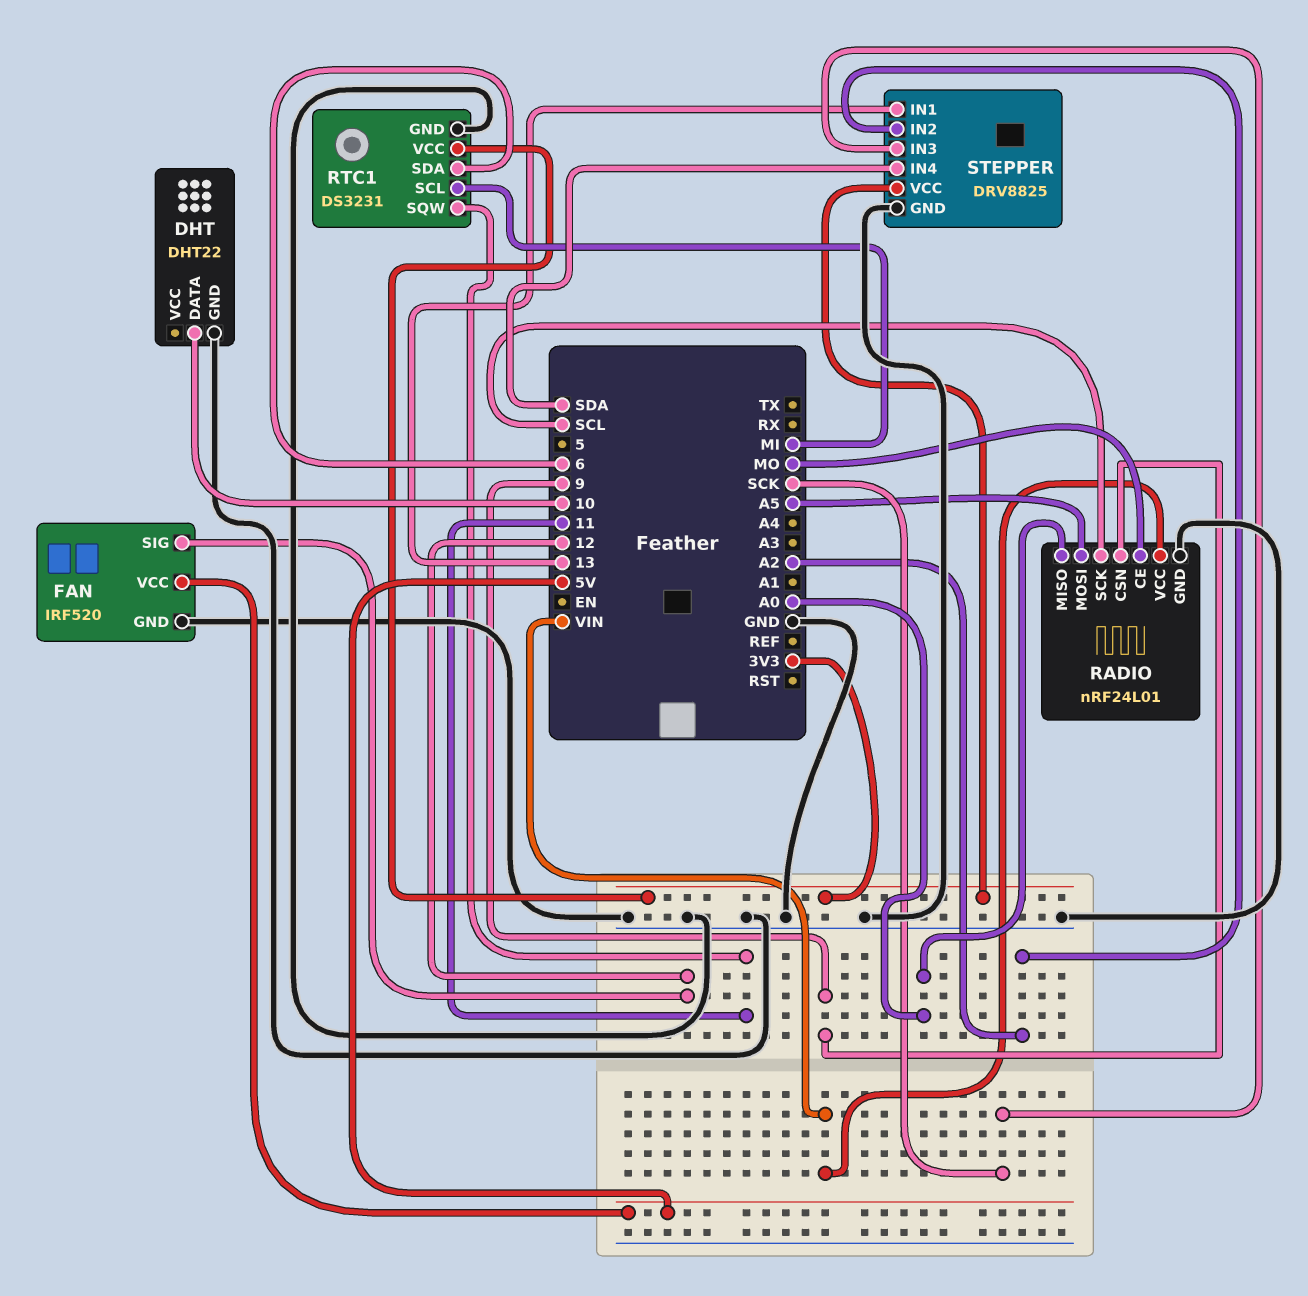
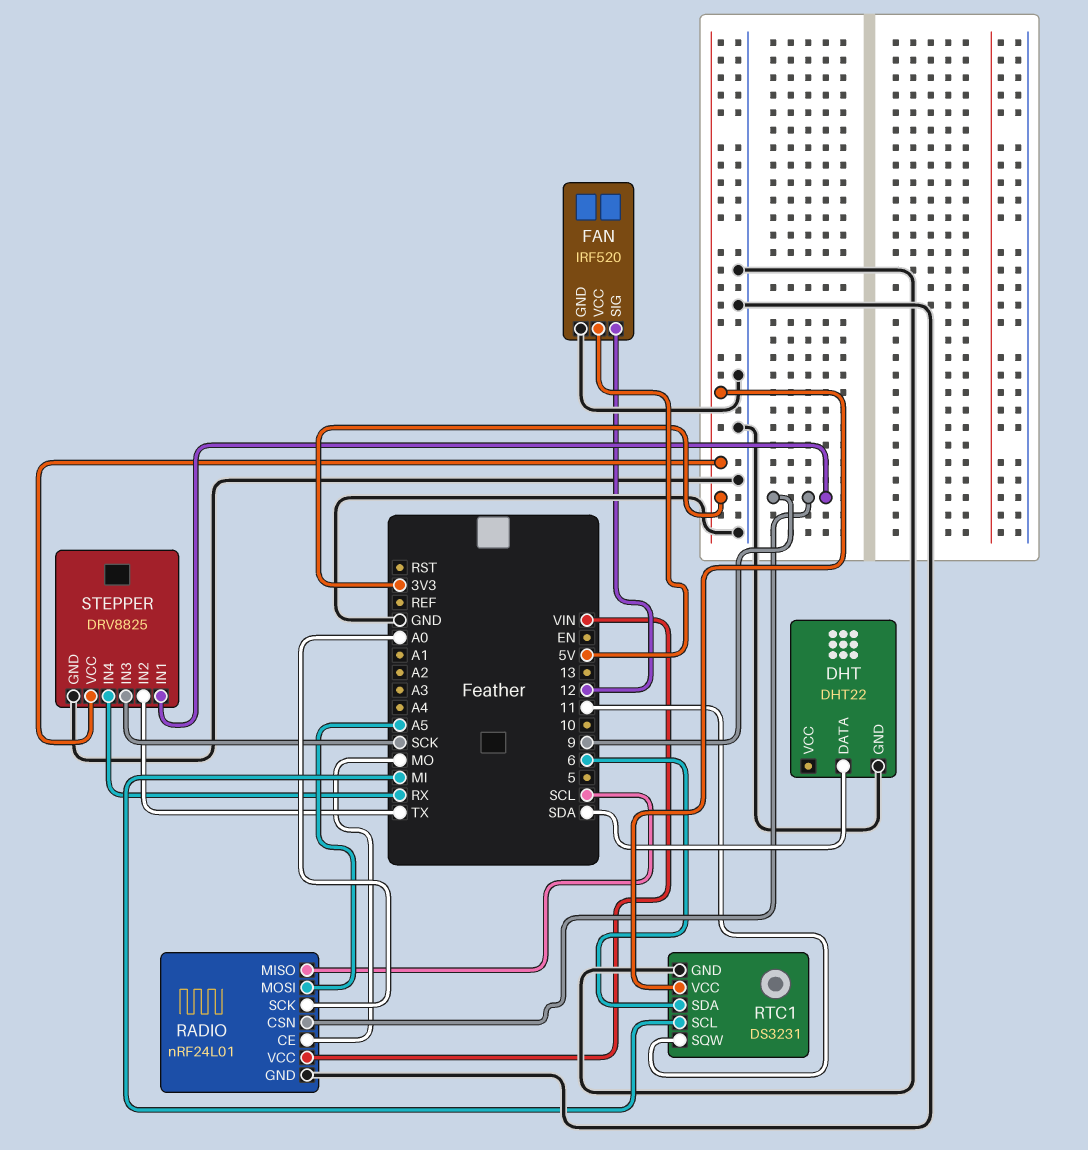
DHT pin DATA: 10 -> SDA
RADIO pin MISO: A0 -> SCL
RADIO pin SCK: SCL -> A0
STEPPER pin IN1: 13 -> 9
STEPPER pin IN2: A2 -> TX
STEPPER pin IN4: SDA -> RX

